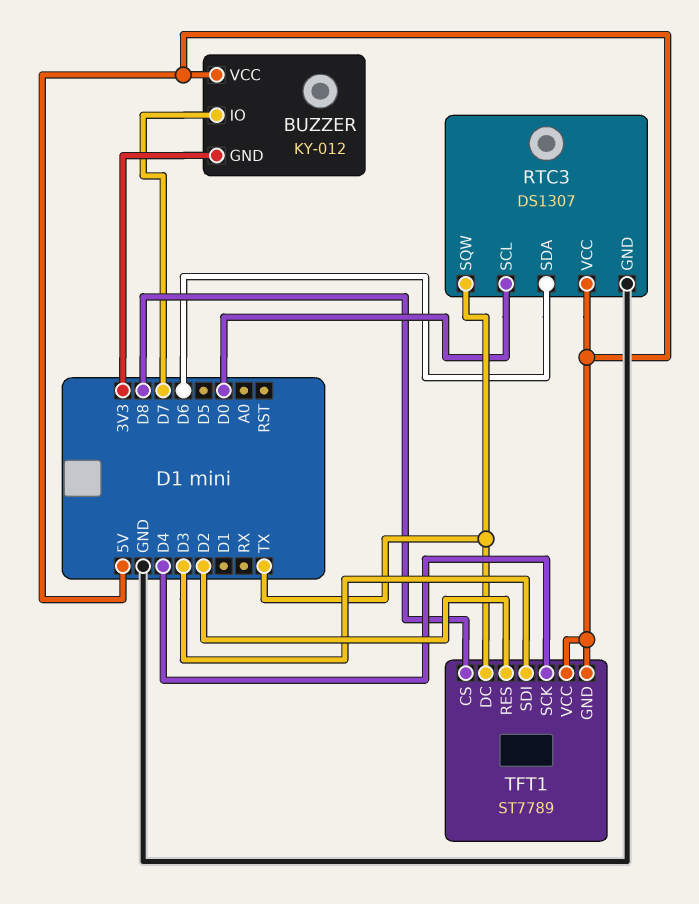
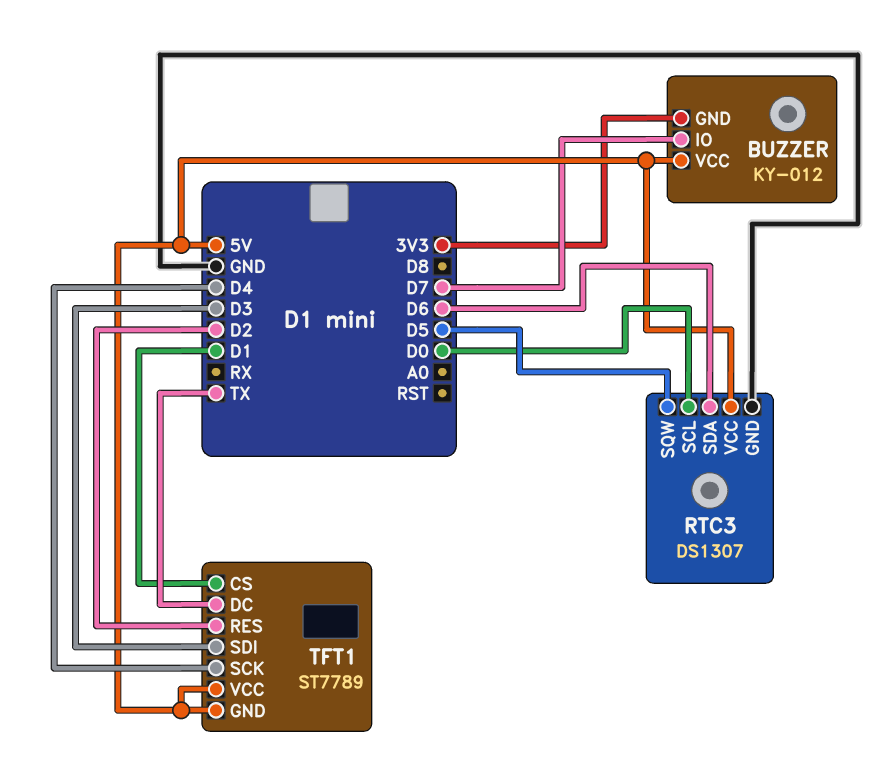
RTC3 pin SQW: TX -> D5
TFT1 pin CS: D8 -> D1

